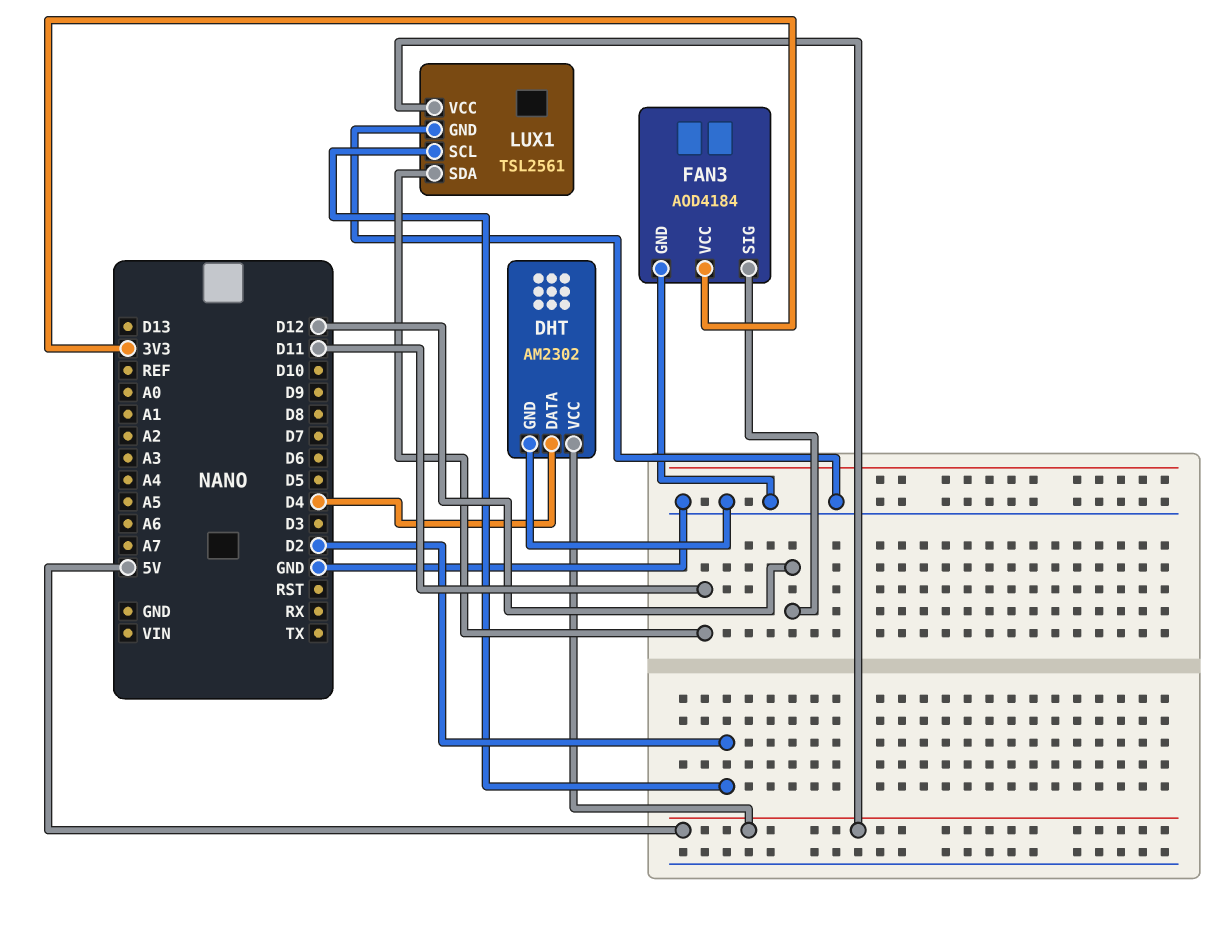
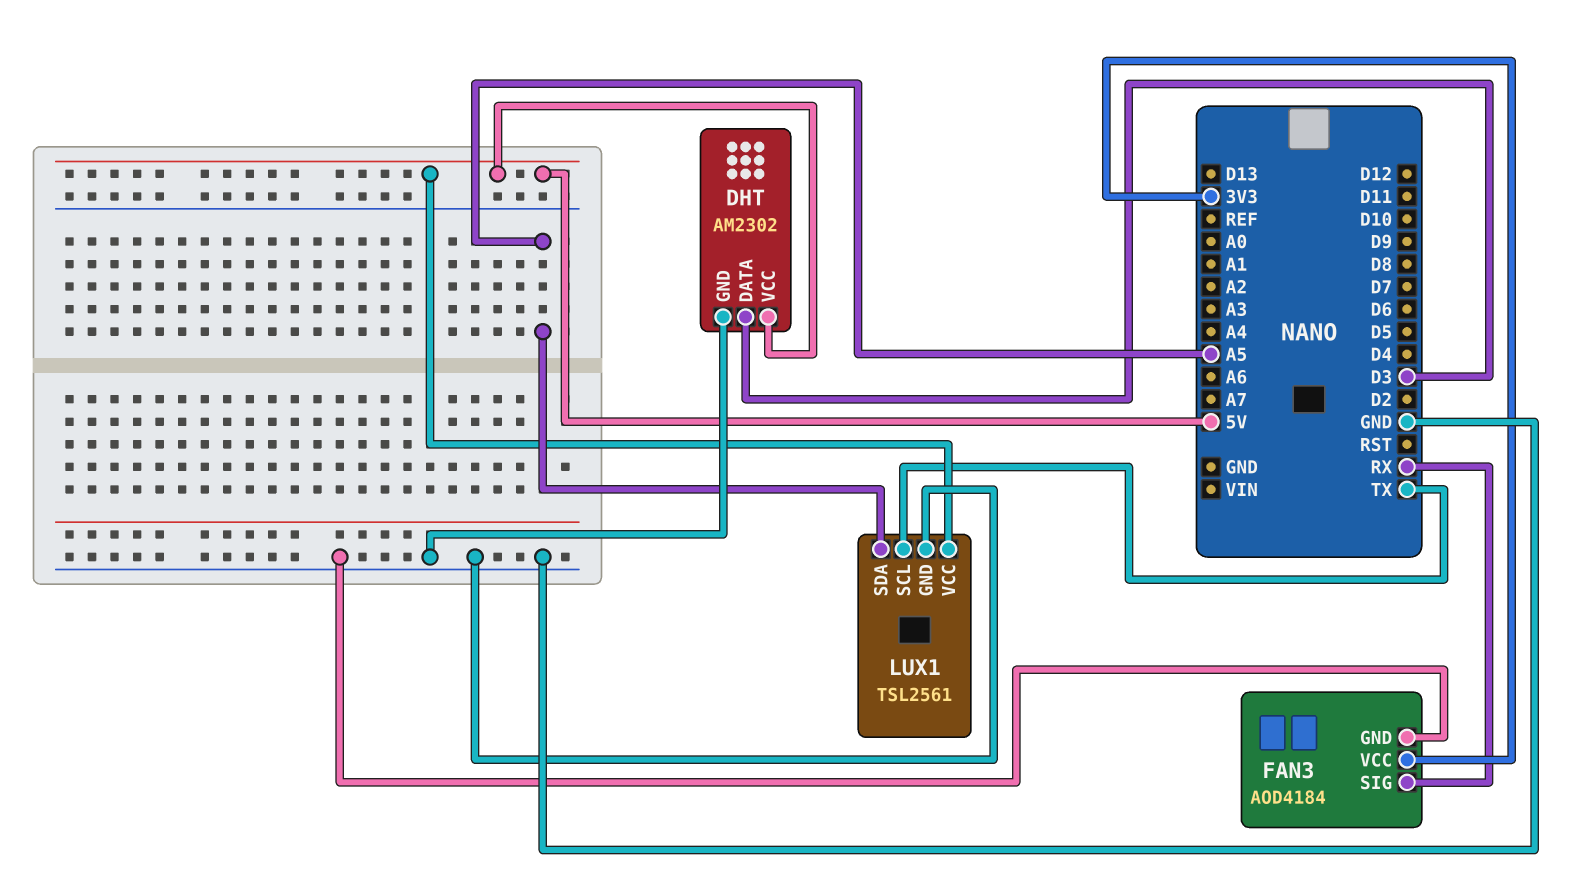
DHT pin DATA: D4 -> D3
FAN3 pin SIG: D12 -> RX
LUX1 pin SCL: D2 -> TX
LUX1 pin SDA: D11 -> A5

